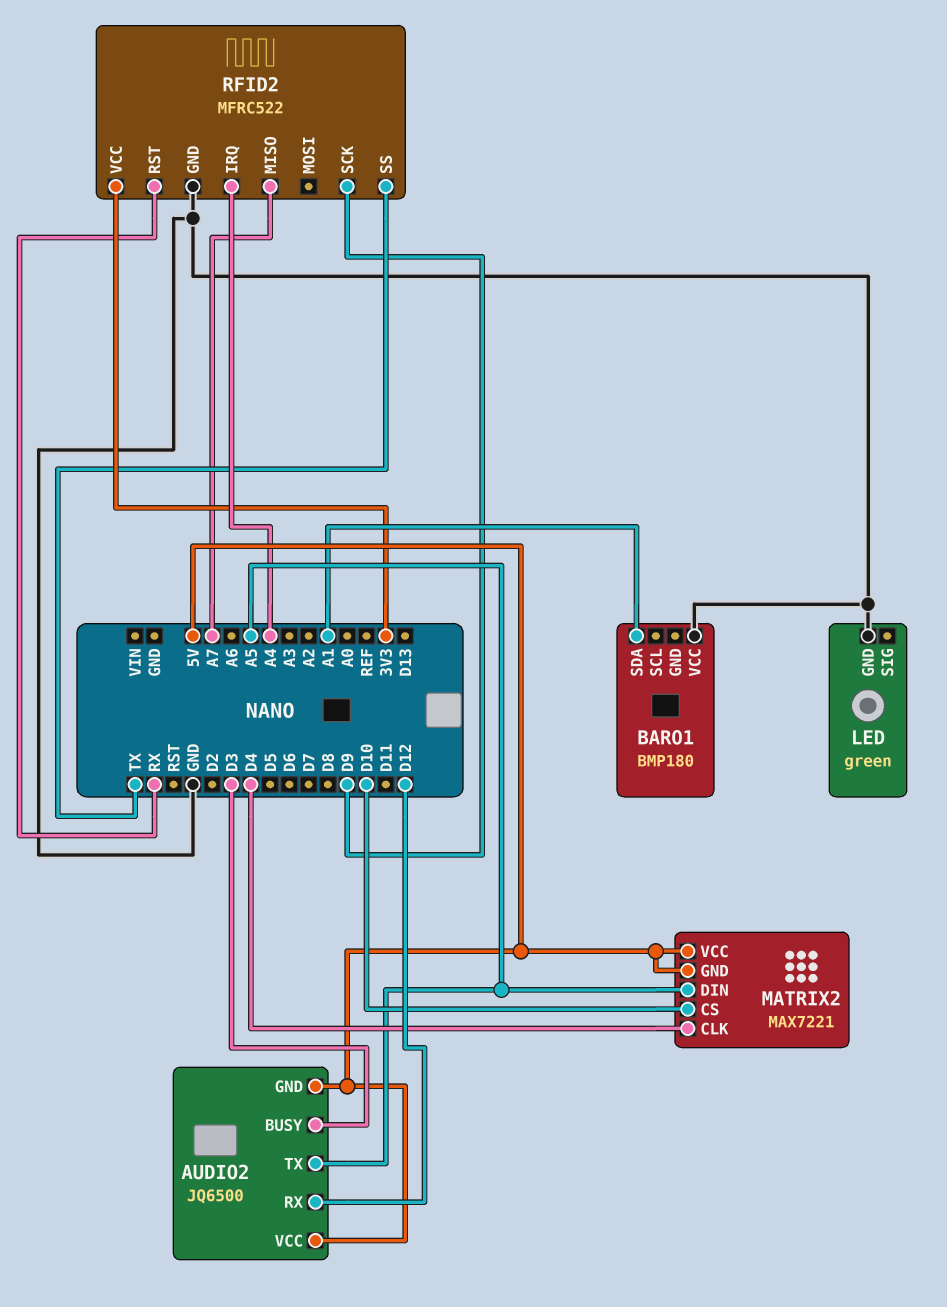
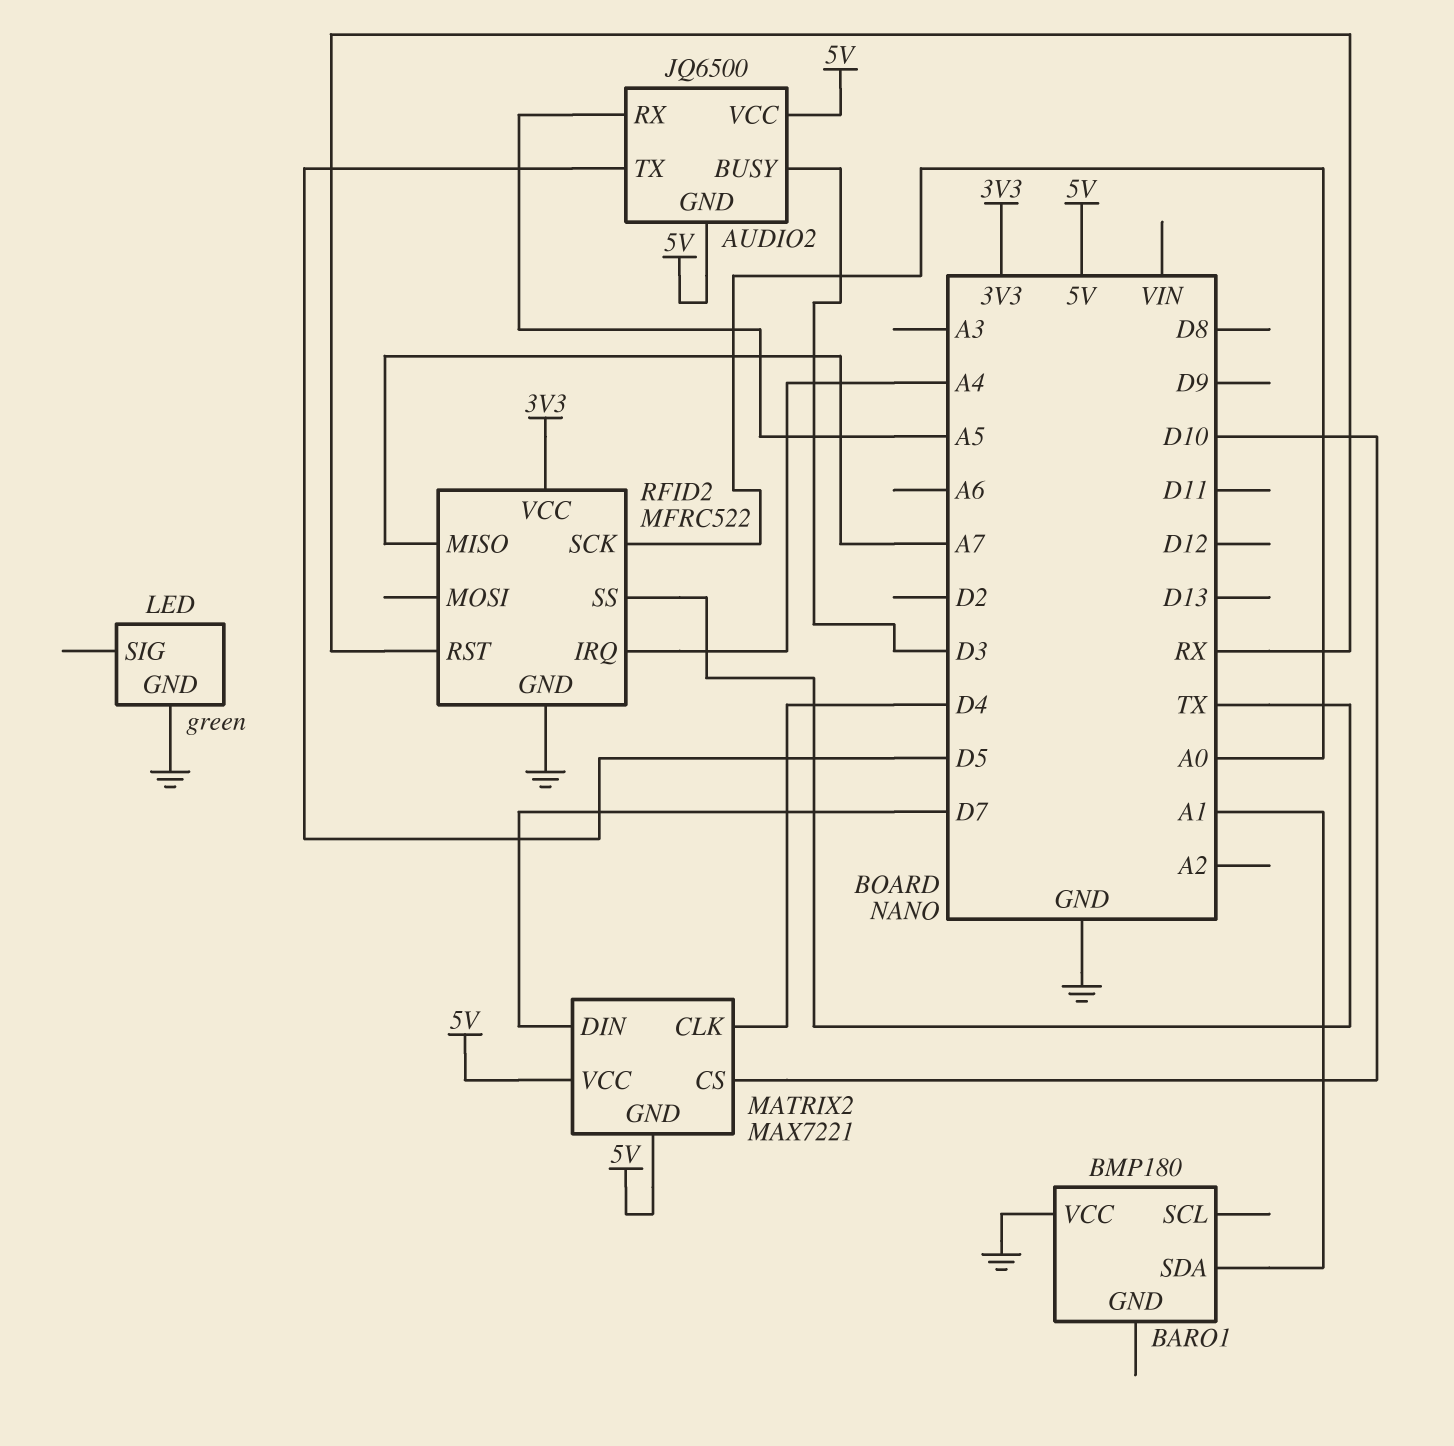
AUDIO2 pin RX: D12 -> A5
AUDIO2 pin TX: A5 -> D5
MATRIX2 pin DIN: A5 -> D7
RFID2 pin SCK: D9 -> A0

